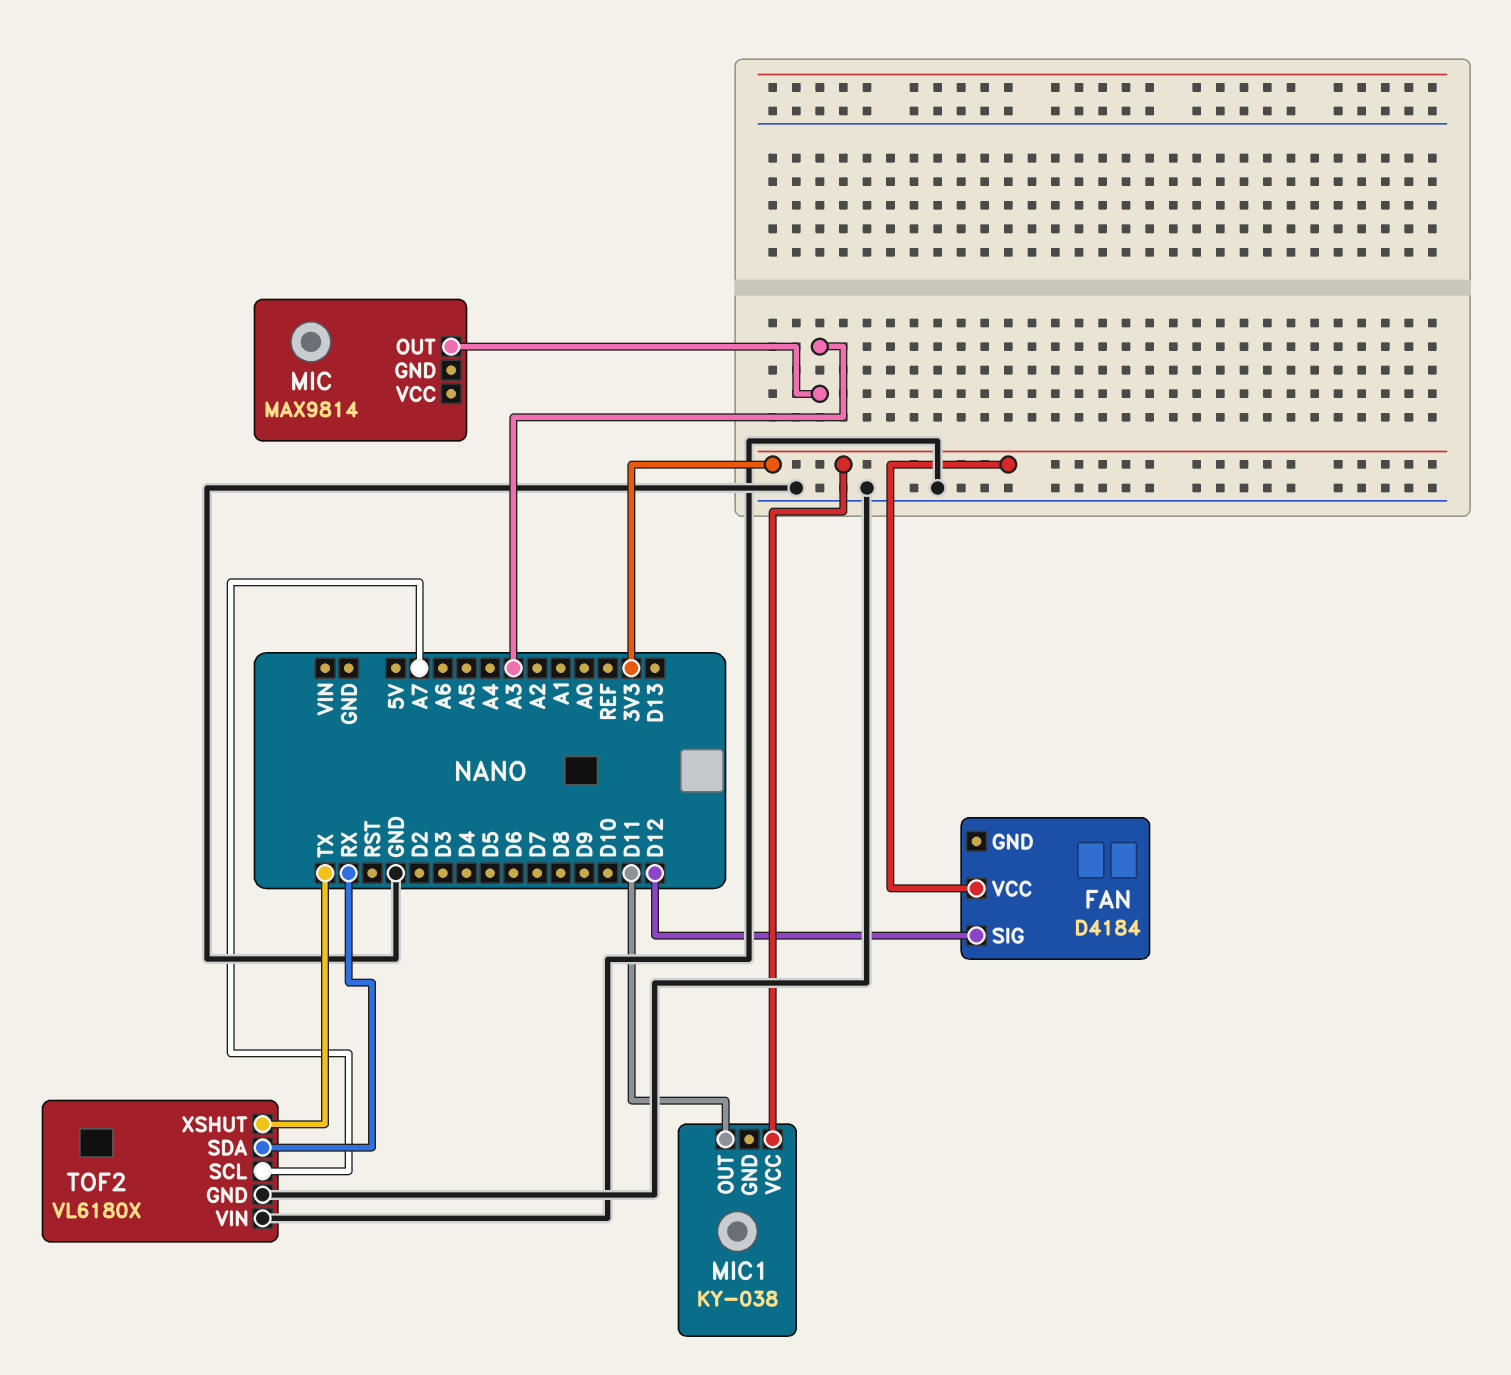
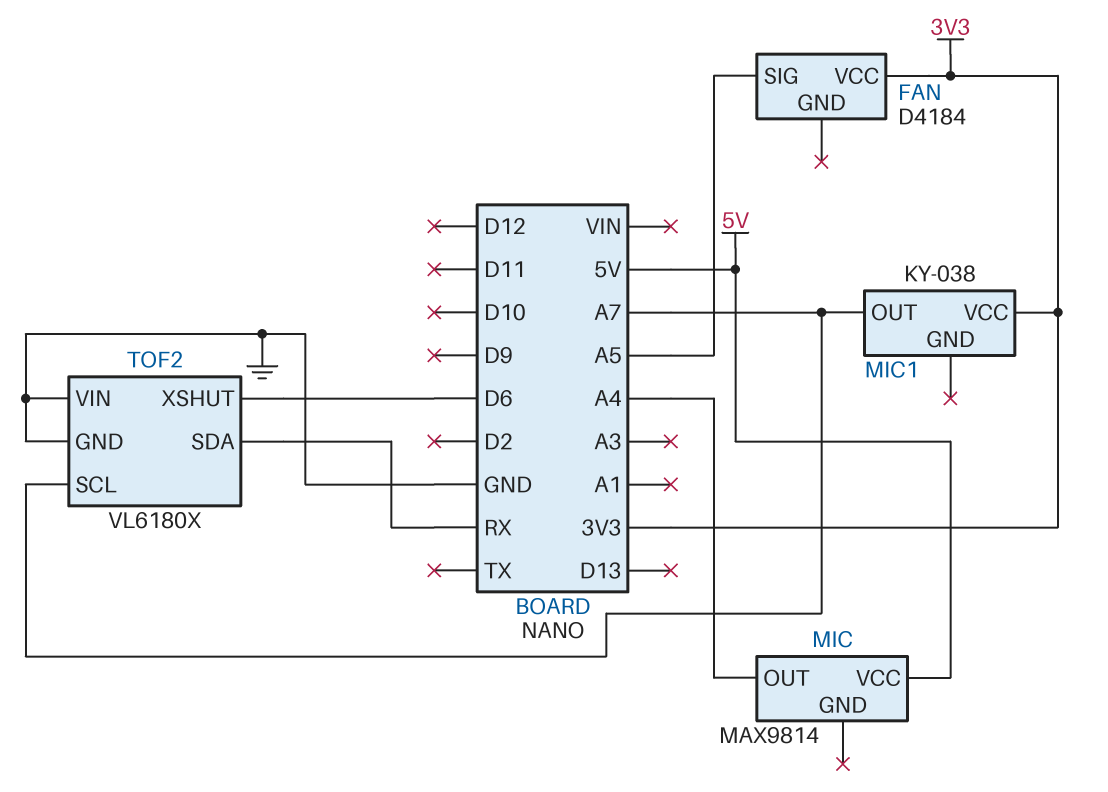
FAN pin SIG: D12 -> A5
MIC pin OUT: A3 -> A4
MIC pin VCC: none -> 5V
MIC1 pin OUT: D11 -> A7
TOF2 pin XSHUT: TX -> D6

